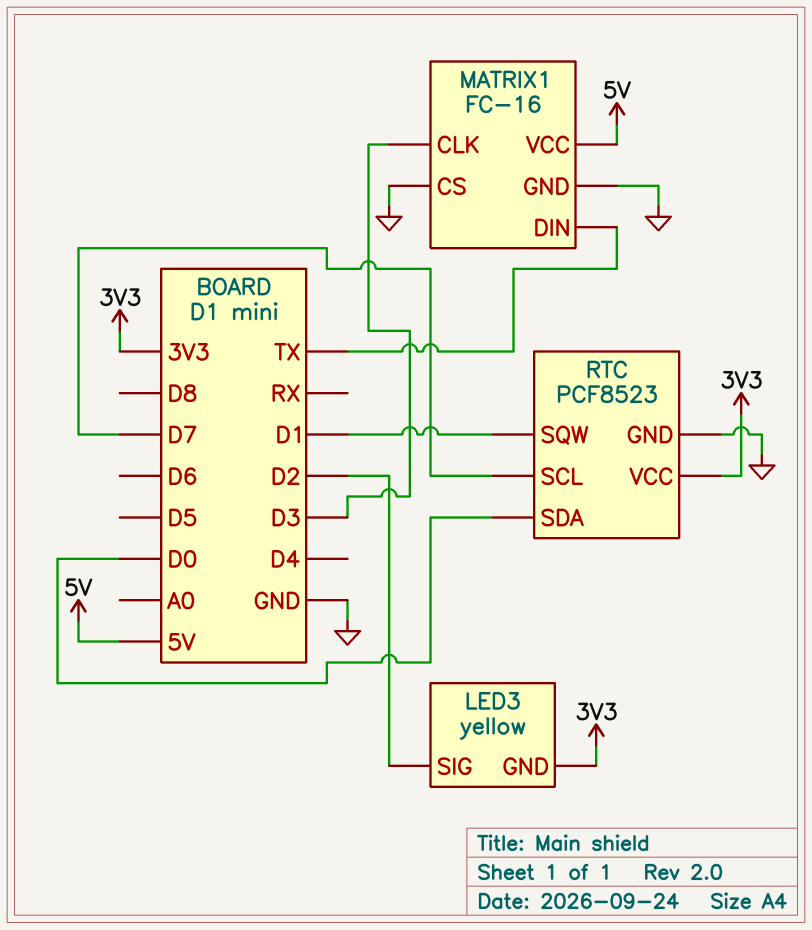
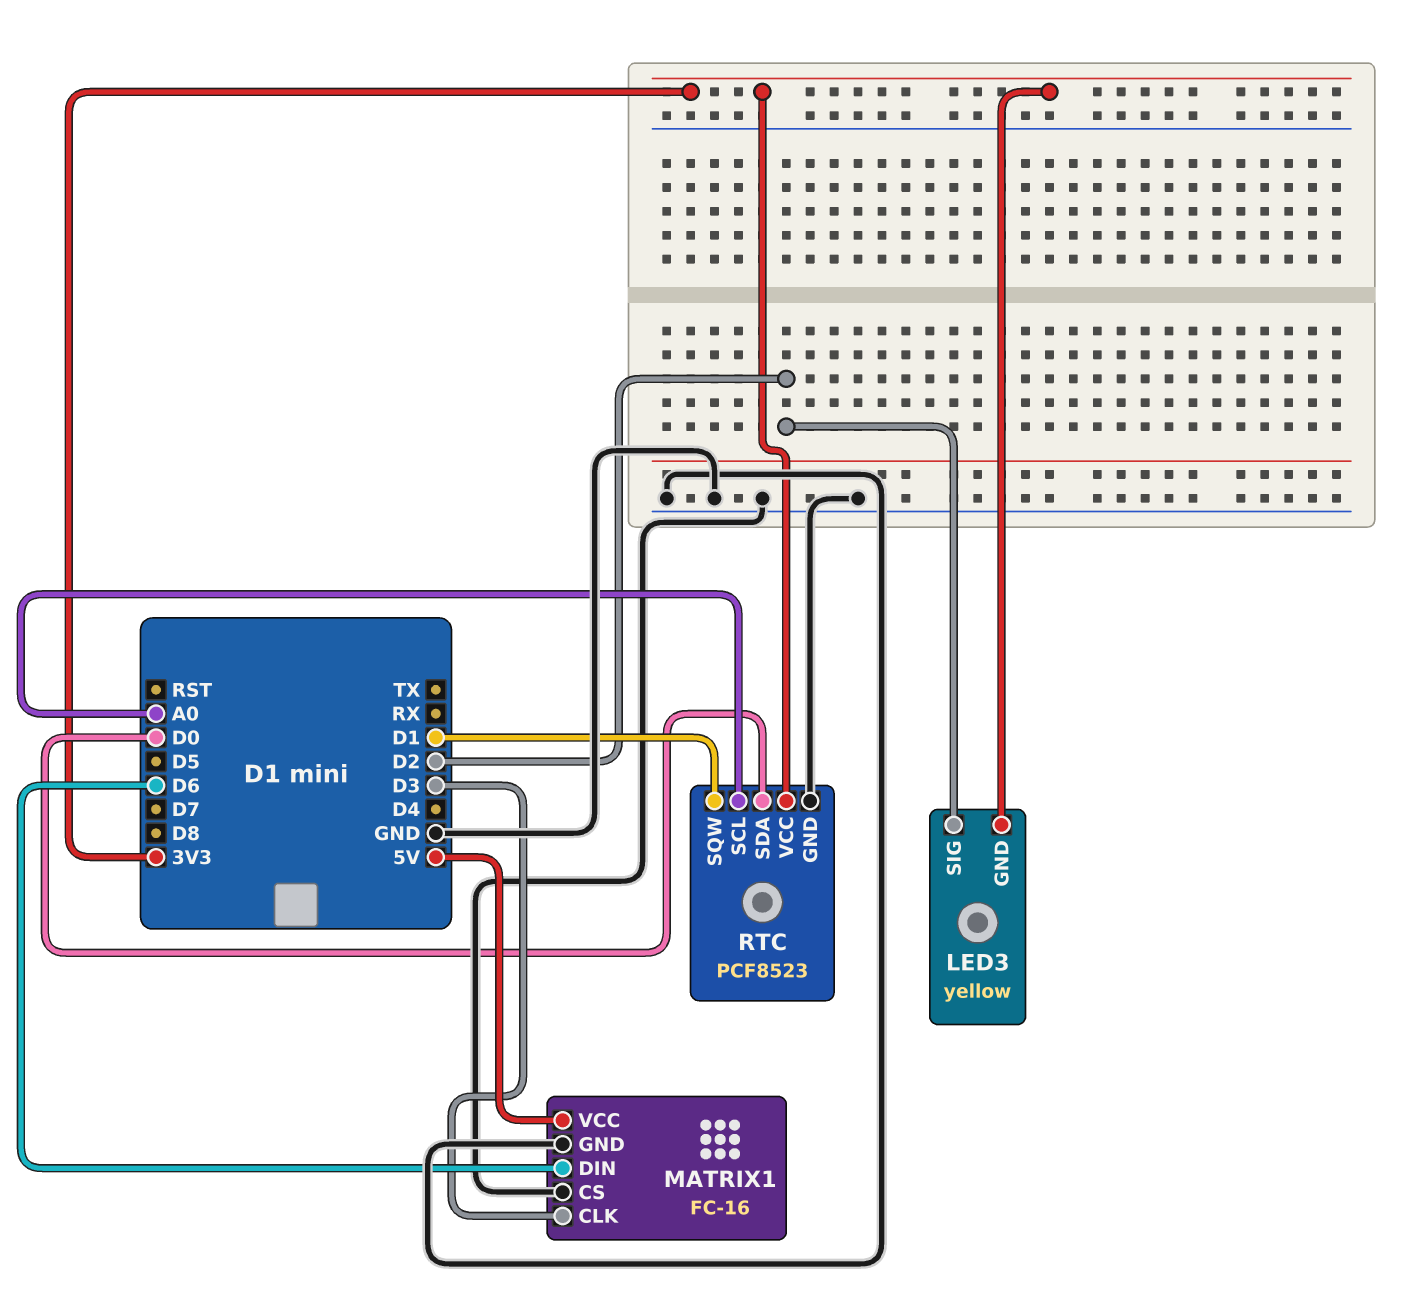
MATRIX1 pin DIN: TX -> D6
RTC pin SCL: D7 -> A0

